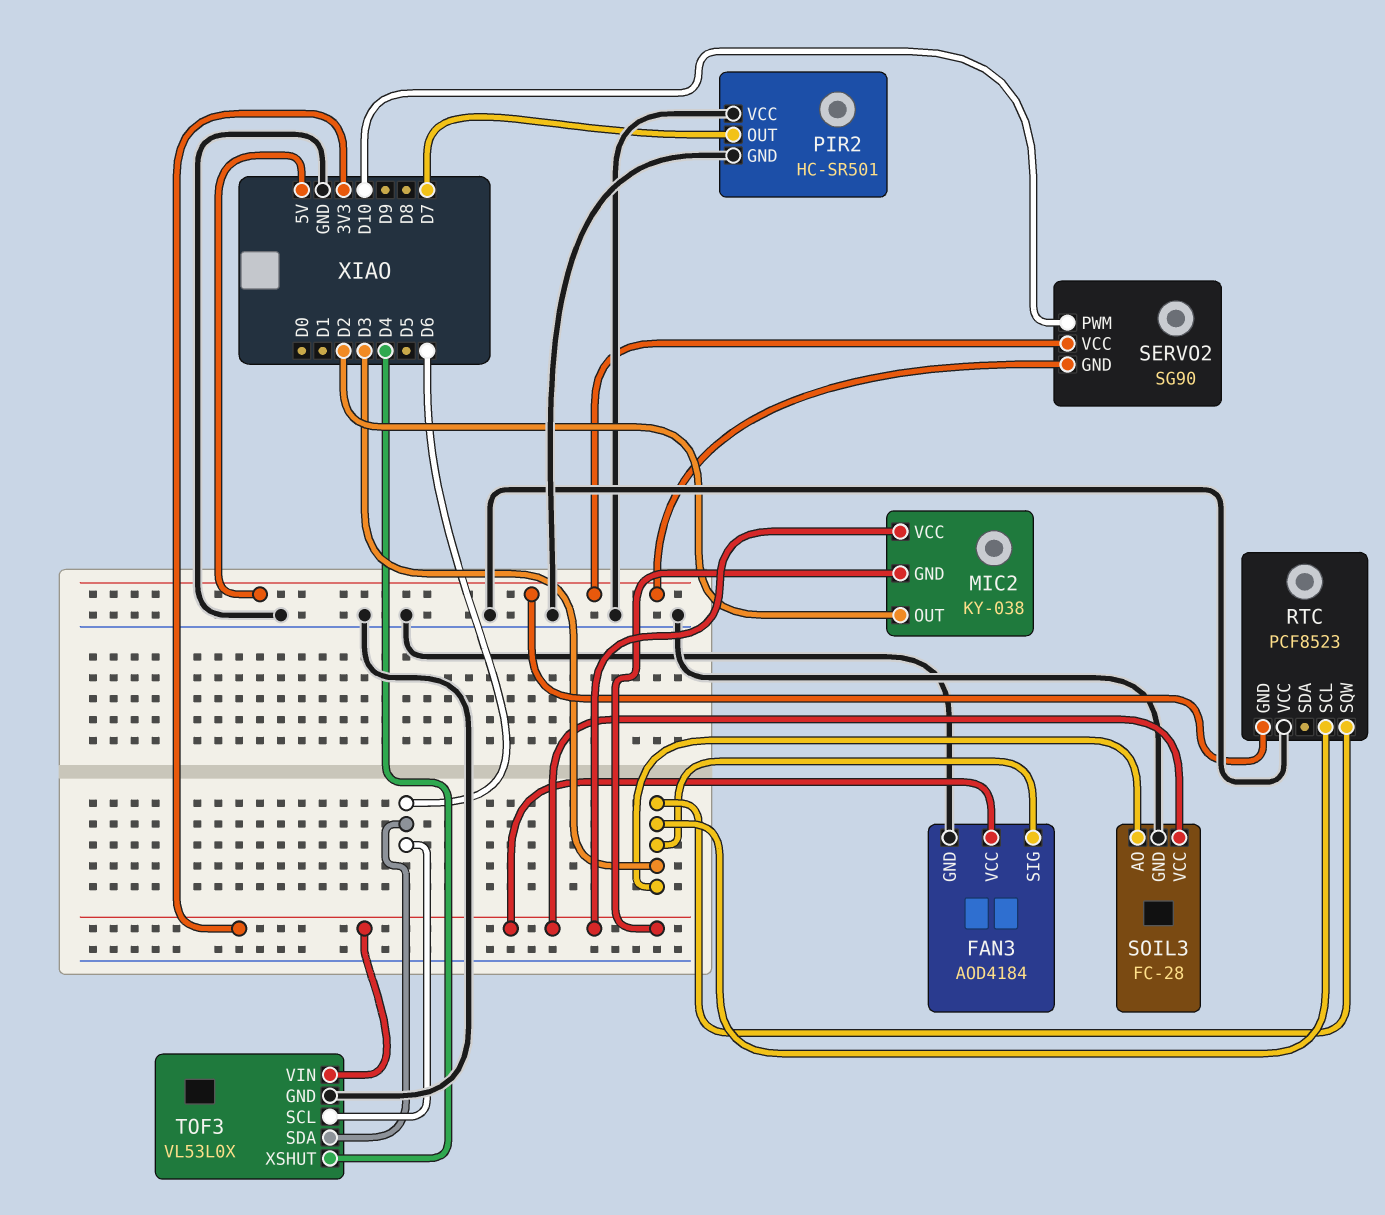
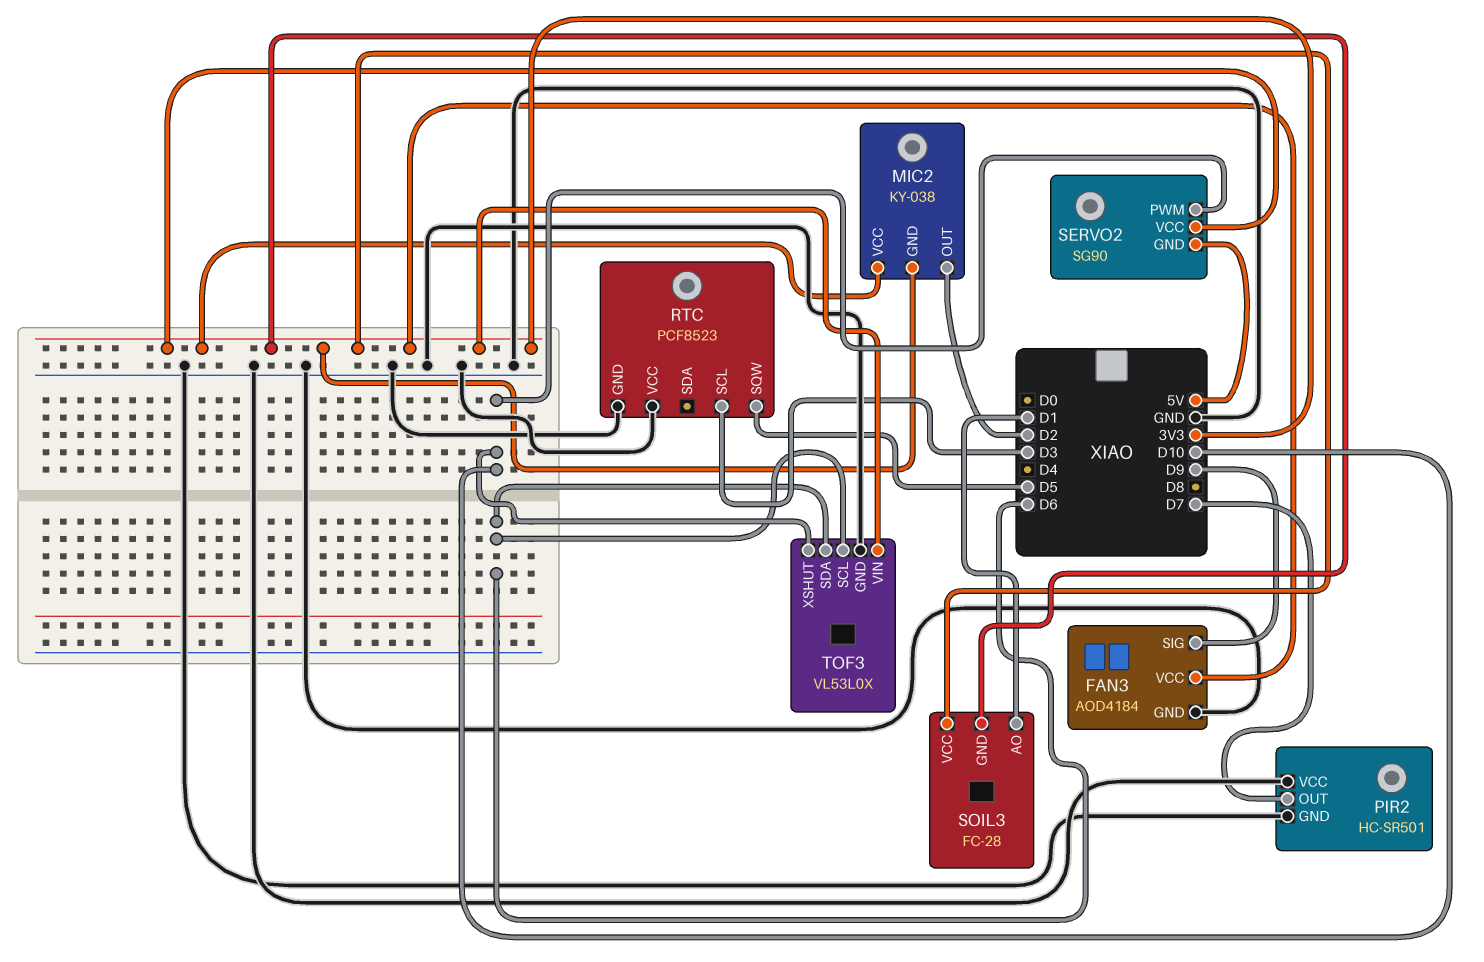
FAN3 pin SIG: D3 -> D9
RTC pin GND: 5V -> GND
RTC pin SQW: D3 -> D5
SERVO2 pin VCC: 5V -> 3V3
SOIL3 pin AO: D3 -> D1
SOIL3 pin GND: GND -> 3V3
TOF3 pin XSHUT: D4 -> D10

